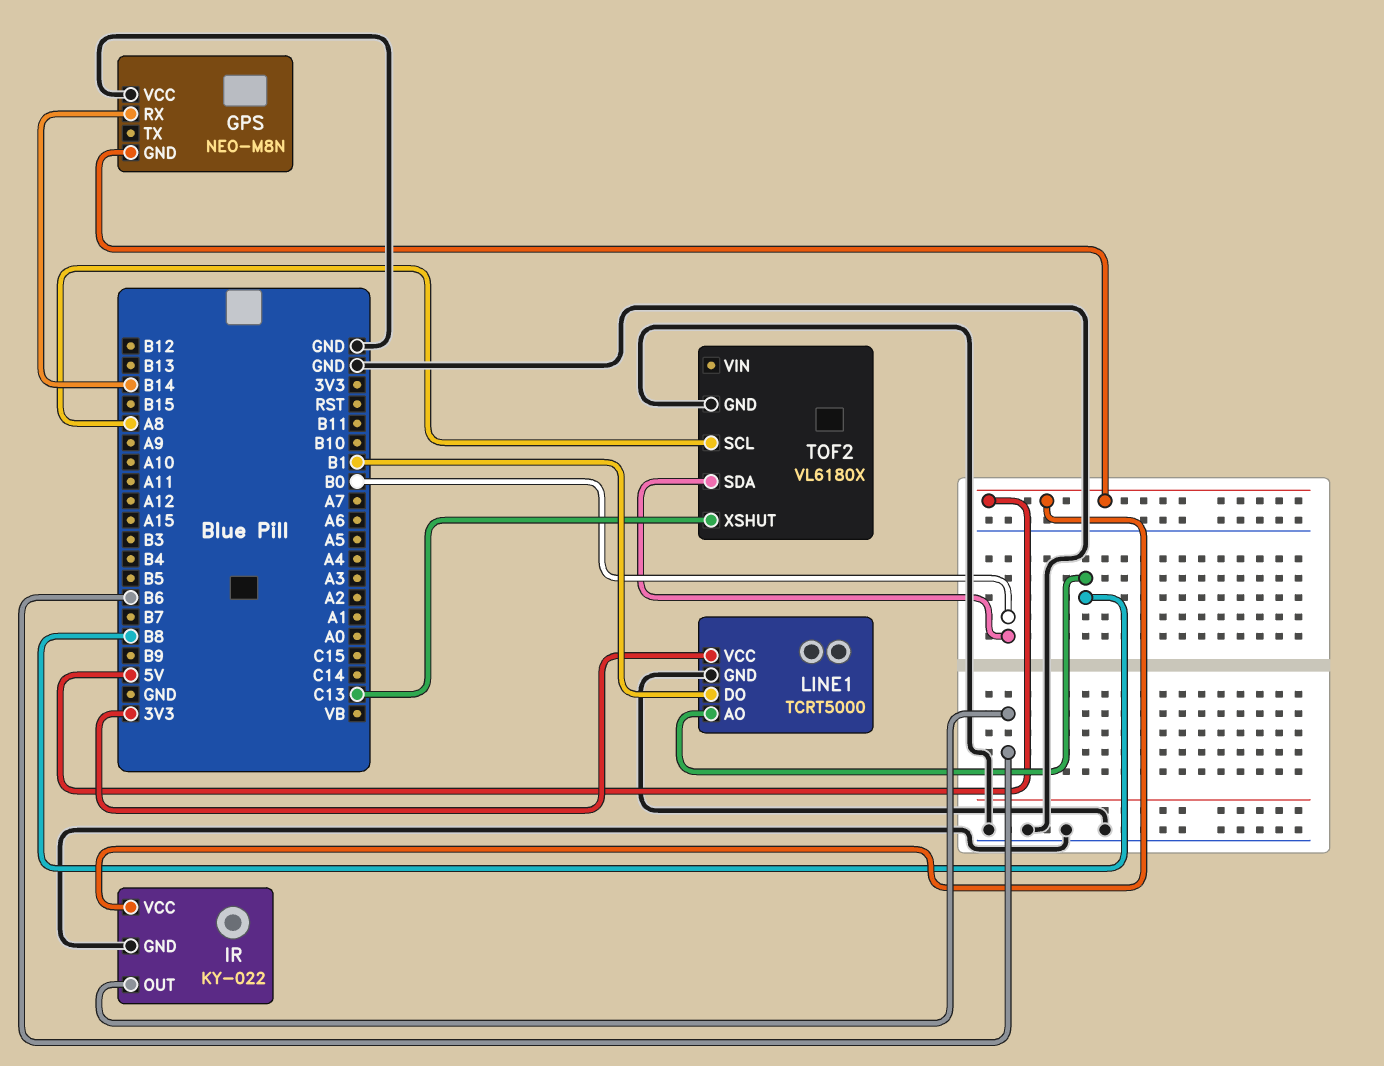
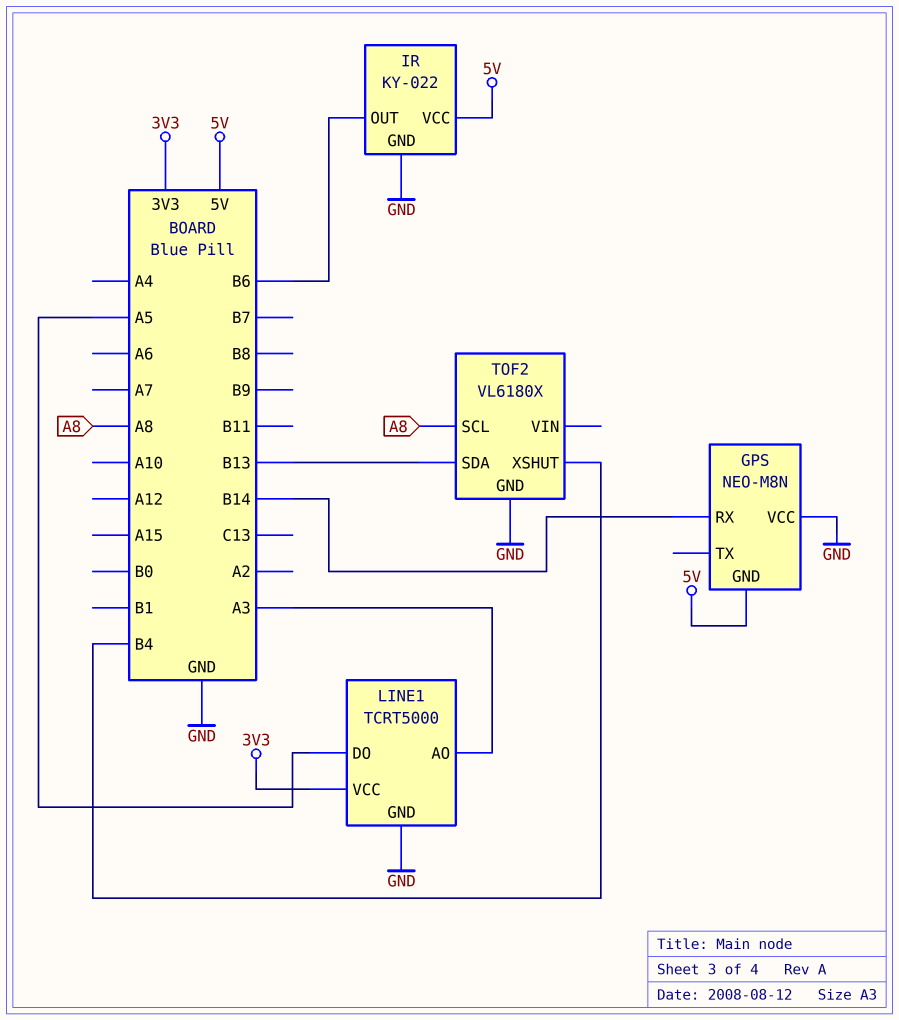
LINE1 pin AO: B8 -> A3
LINE1 pin DO: B1 -> A5
TOF2 pin SDA: B0 -> B13
TOF2 pin XSHUT: C13 -> B4

